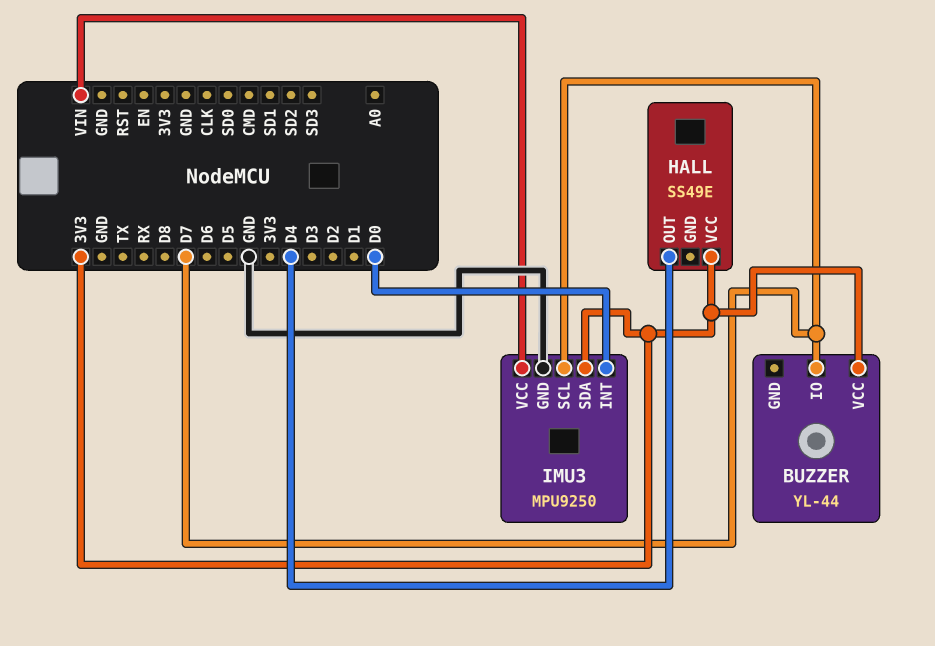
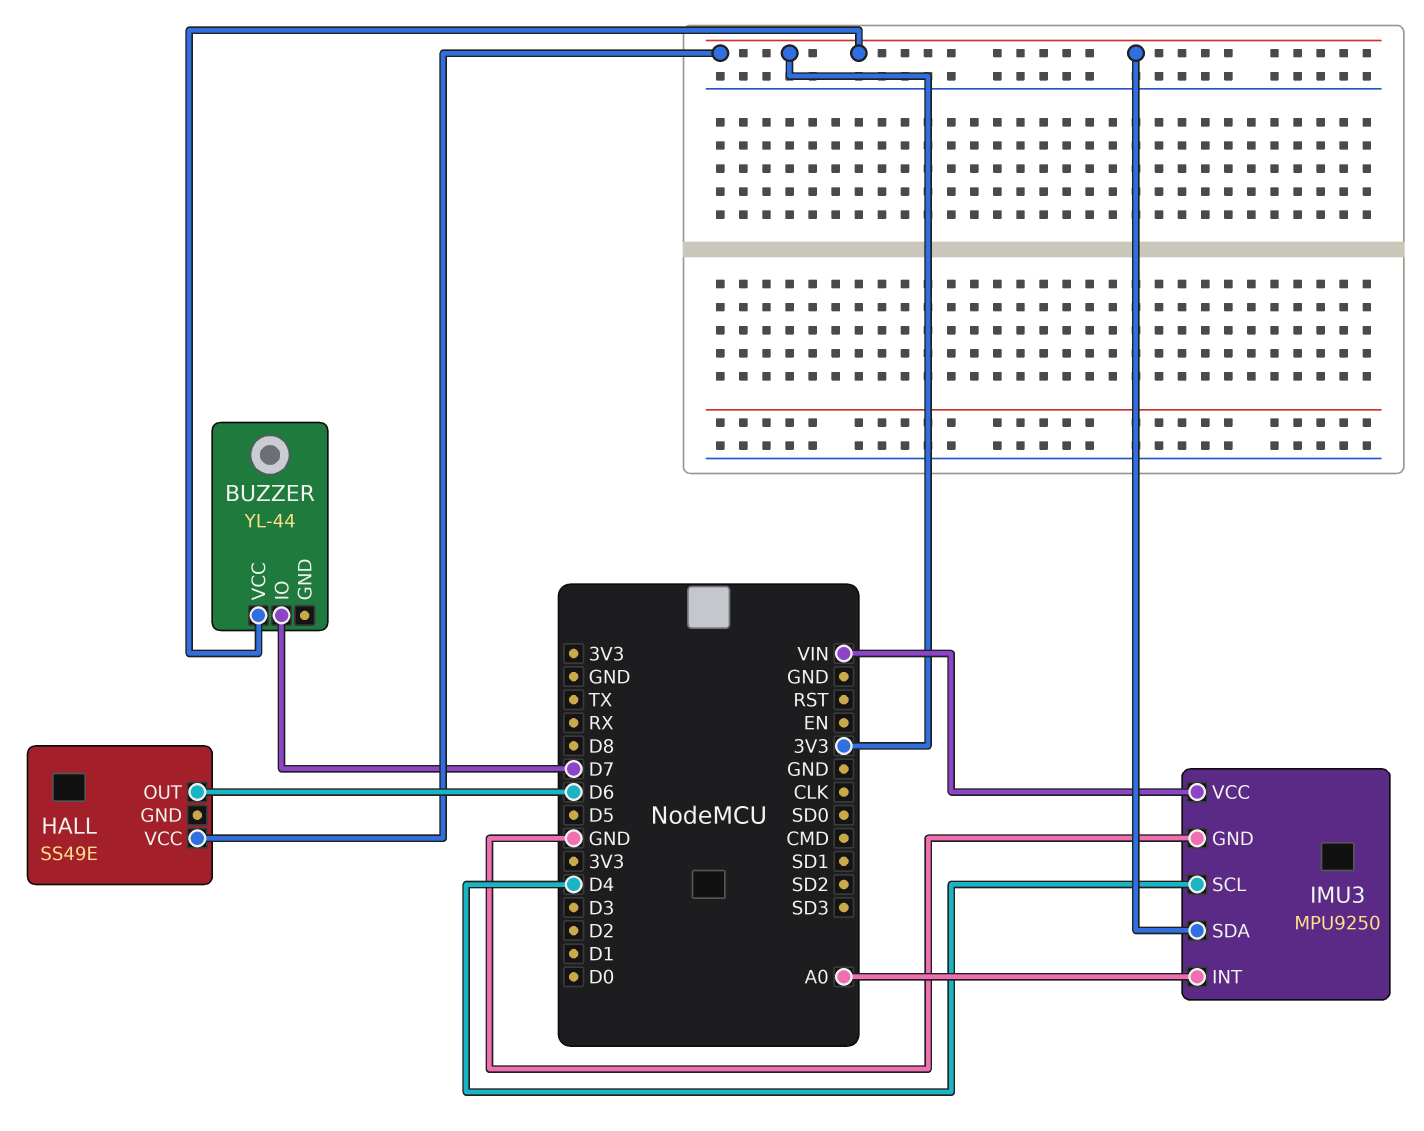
HALL pin OUT: D4 -> D6
IMU3 pin INT: D0 -> A0
IMU3 pin SCL: D7 -> D4

